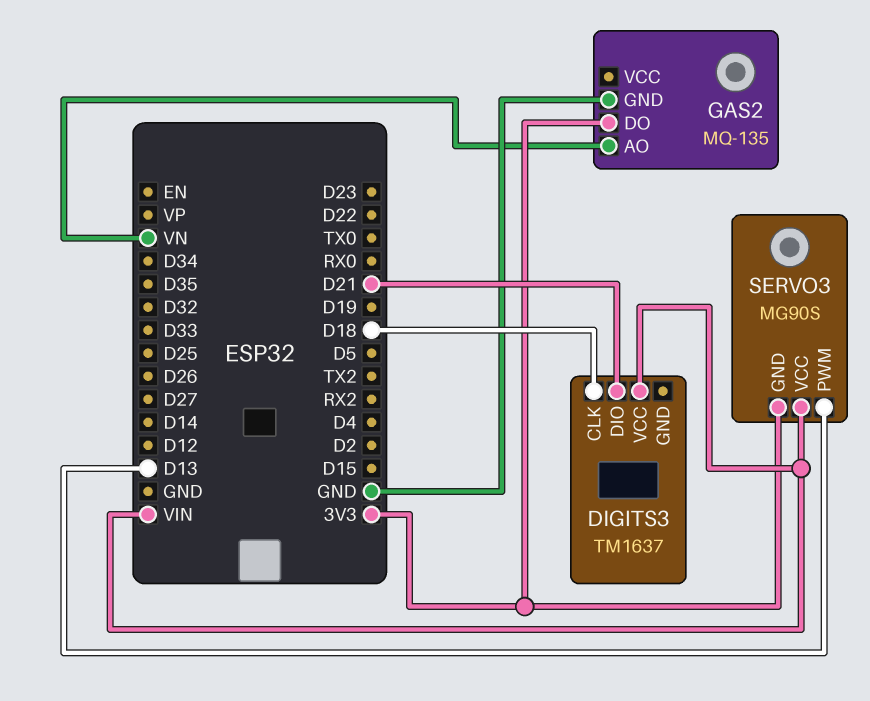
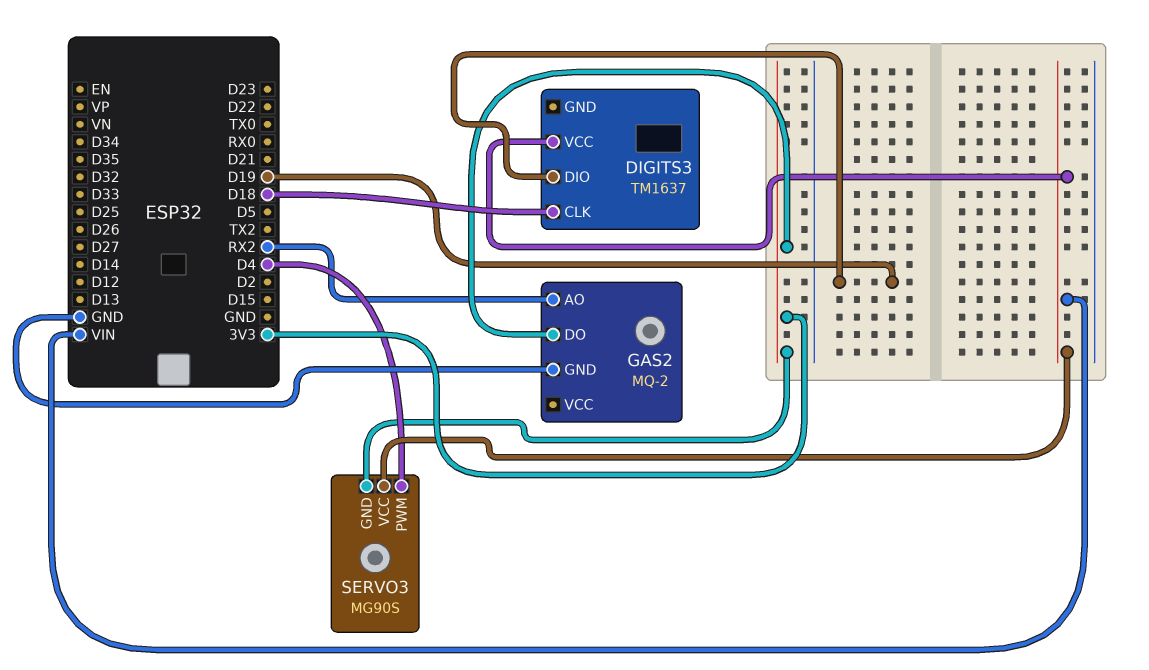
DIGITS3 pin DIO: D21 -> D19
GAS2: MQ-135 -> MQ-2
GAS2 pin AO: VN -> RX2
SERVO3 pin PWM: D13 -> D4

